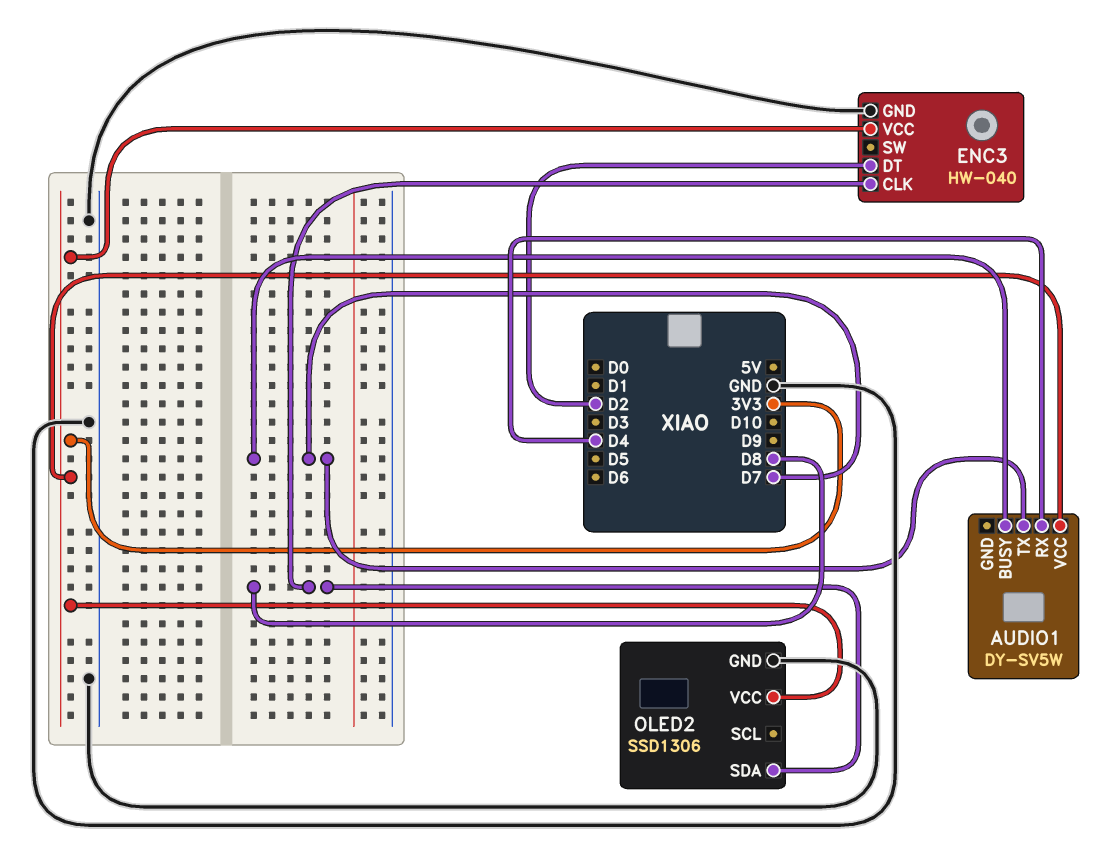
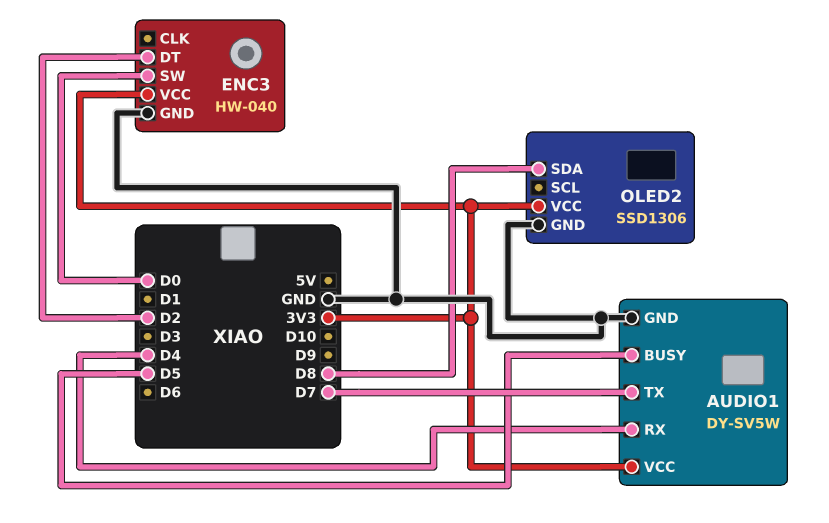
AUDIO1 pin BUSY: D7 -> D5
AUDIO1 pin GND: none -> GND
ENC3 pin CLK: D8 -> none
ENC3 pin SW: none -> D0

